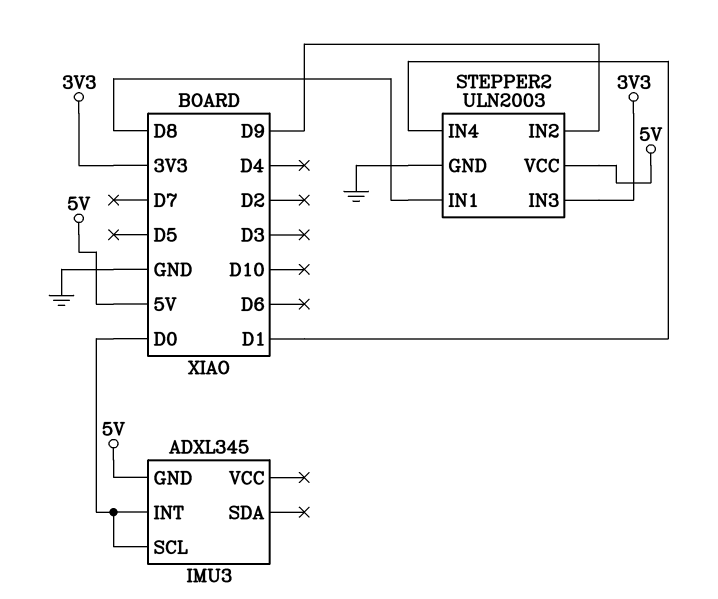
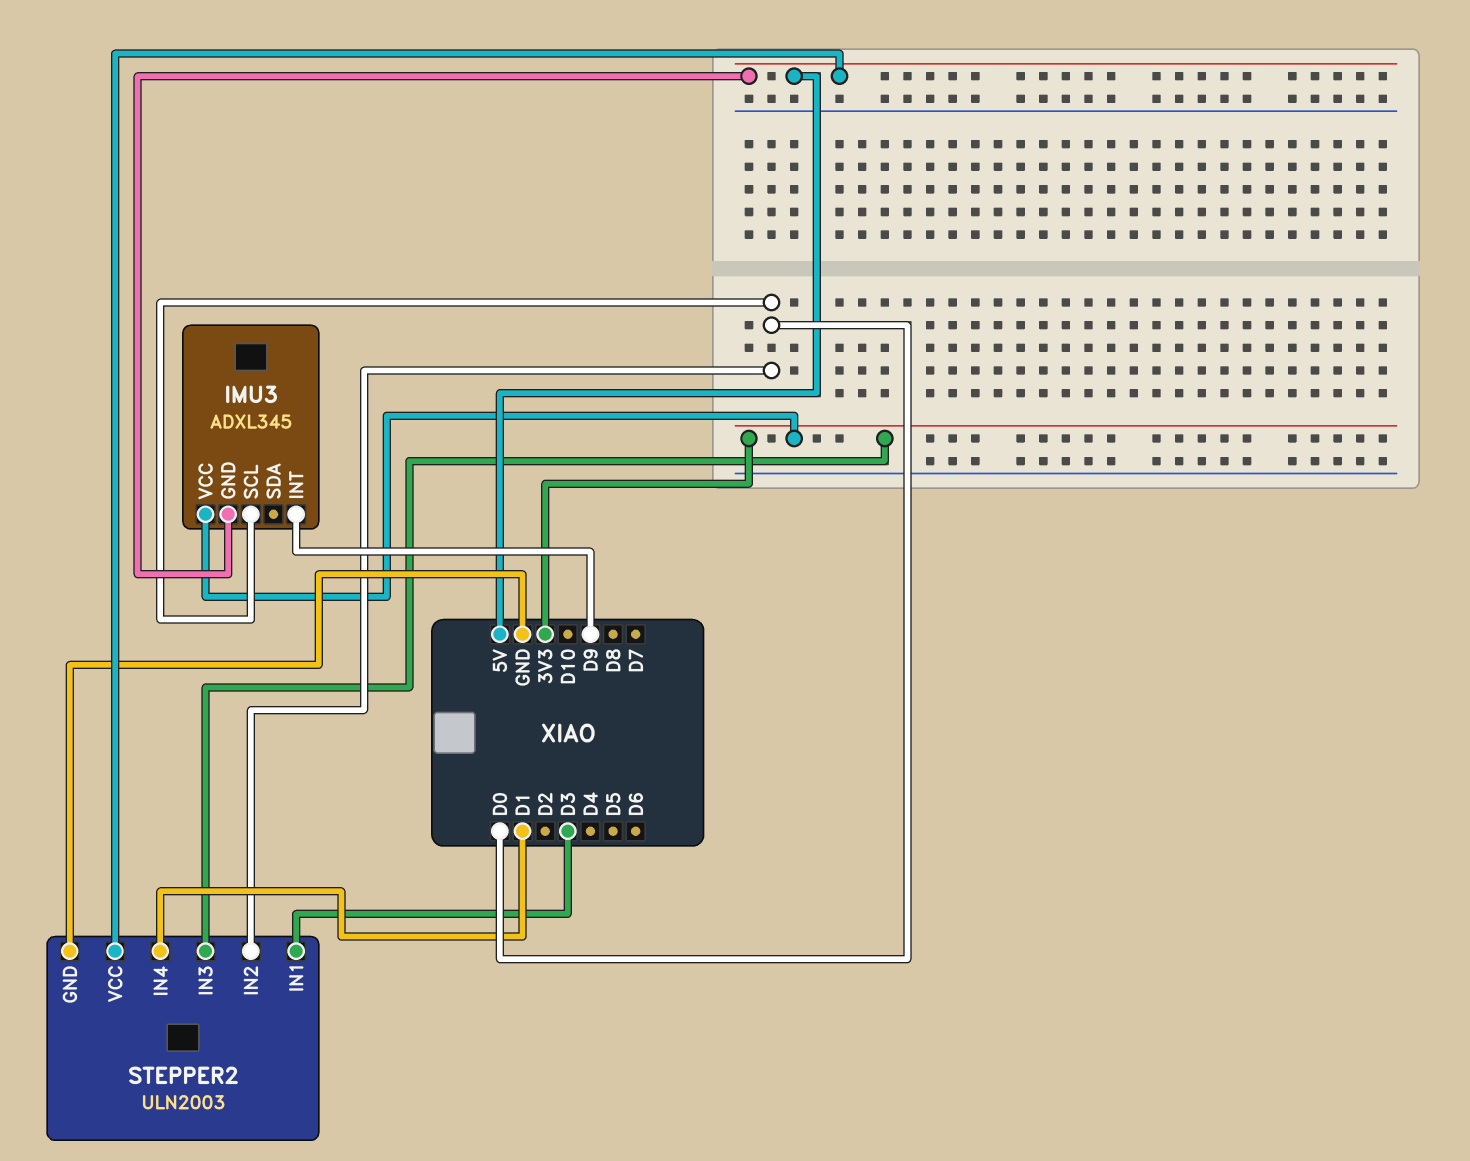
IMU3 pin INT: D0 -> D9
IMU3 pin VCC: none -> 3V3
STEPPER2 pin IN1: D8 -> D3
STEPPER2 pin IN2: D9 -> D0

